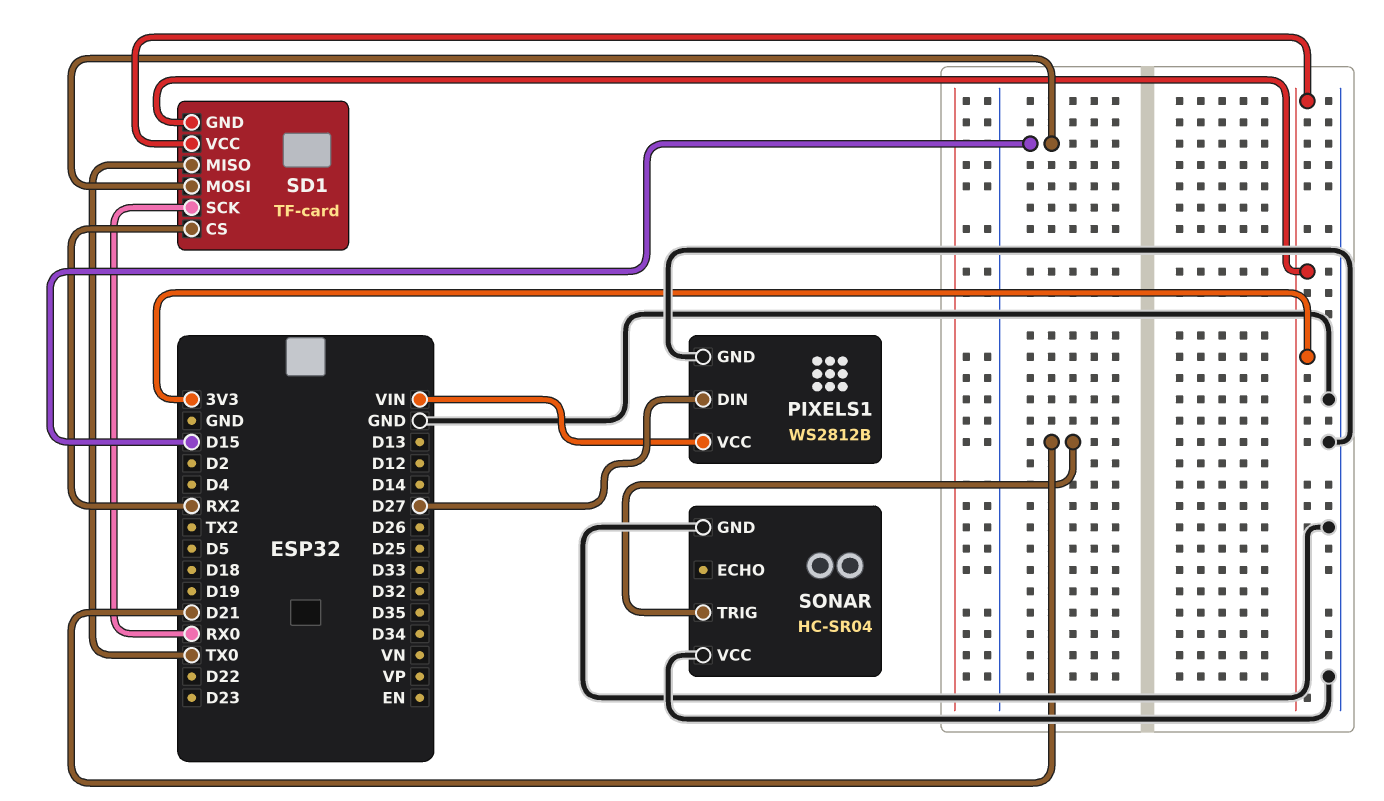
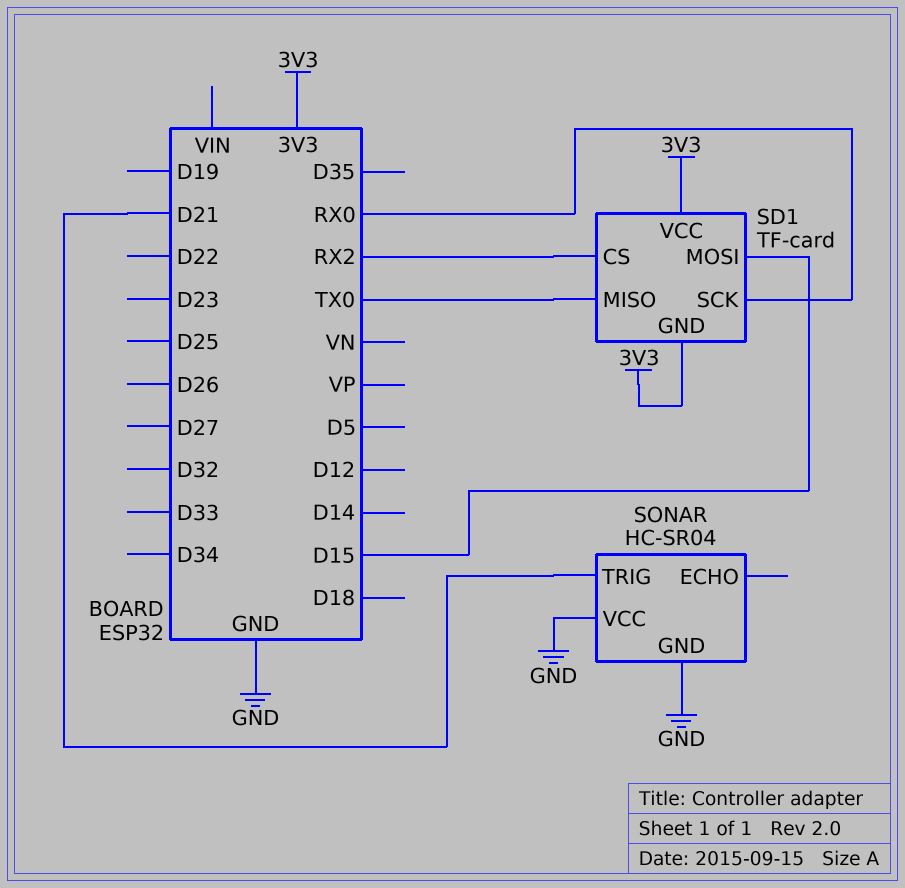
PIXELS1: WS2812B -> none
PIXELS1 pin DIN: D27 -> none
PIXELS1 pin GND: GND -> none
PIXELS1 pin VCC: VIN -> none

